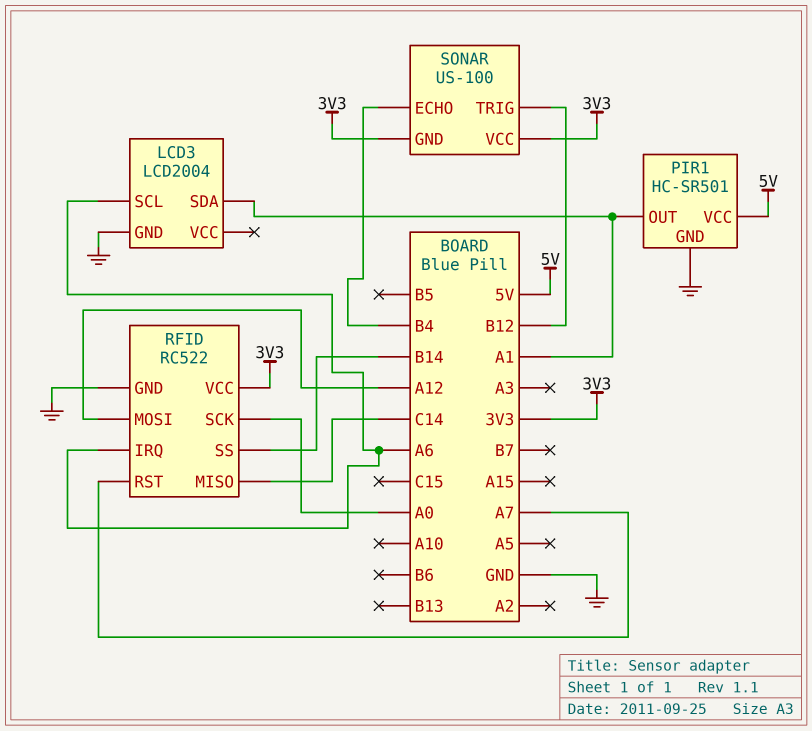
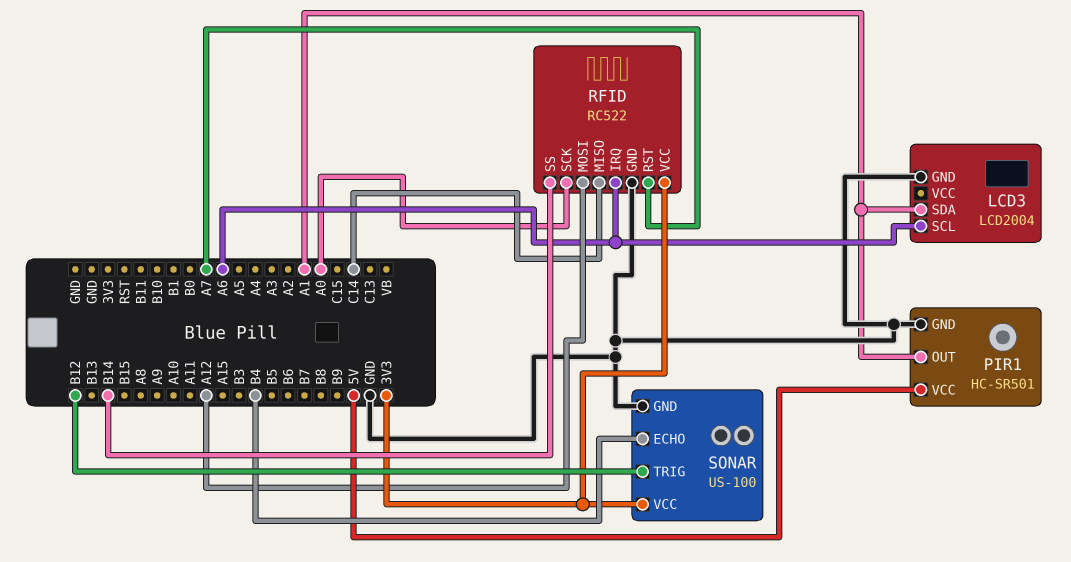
SONAR pin GND: 3V3 -> GND

